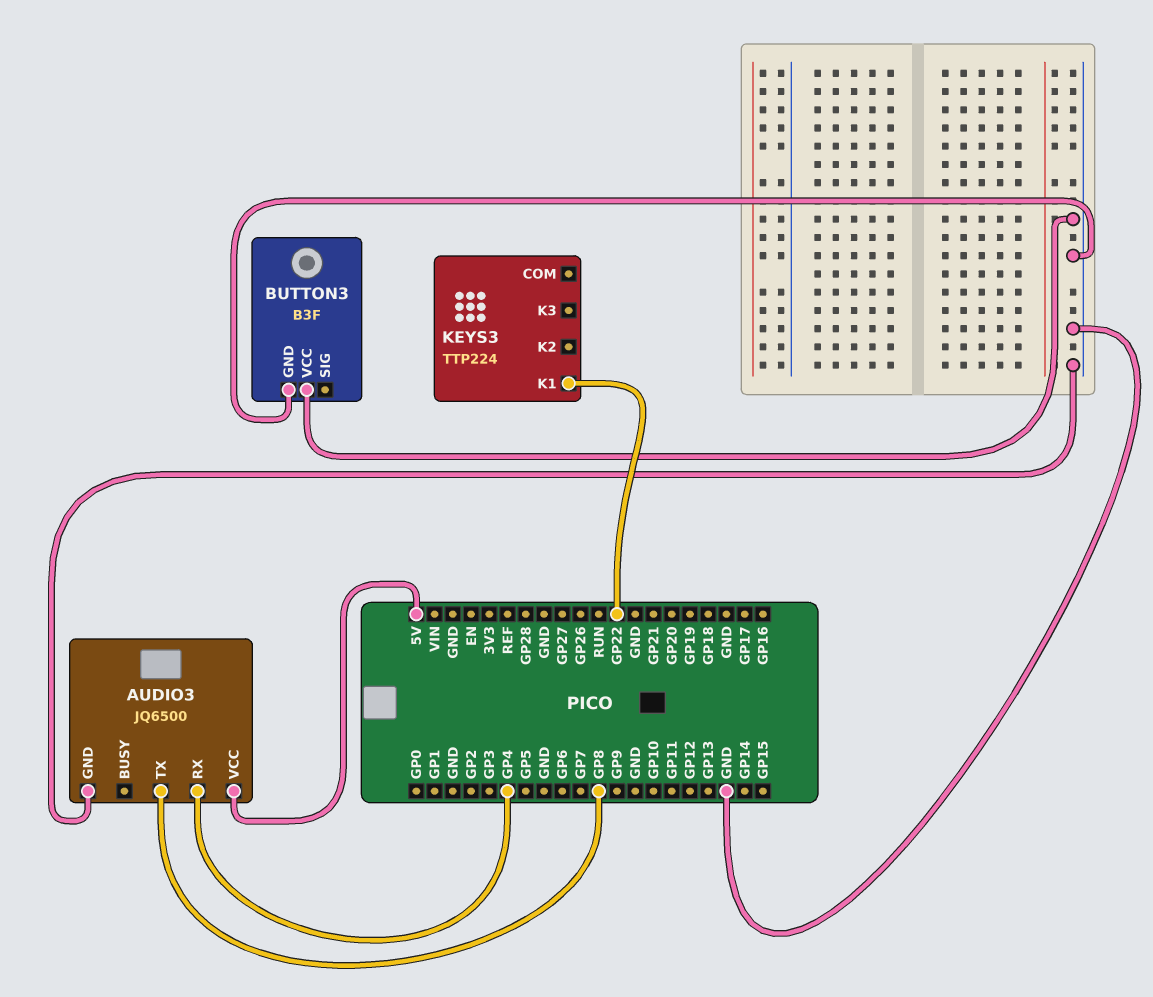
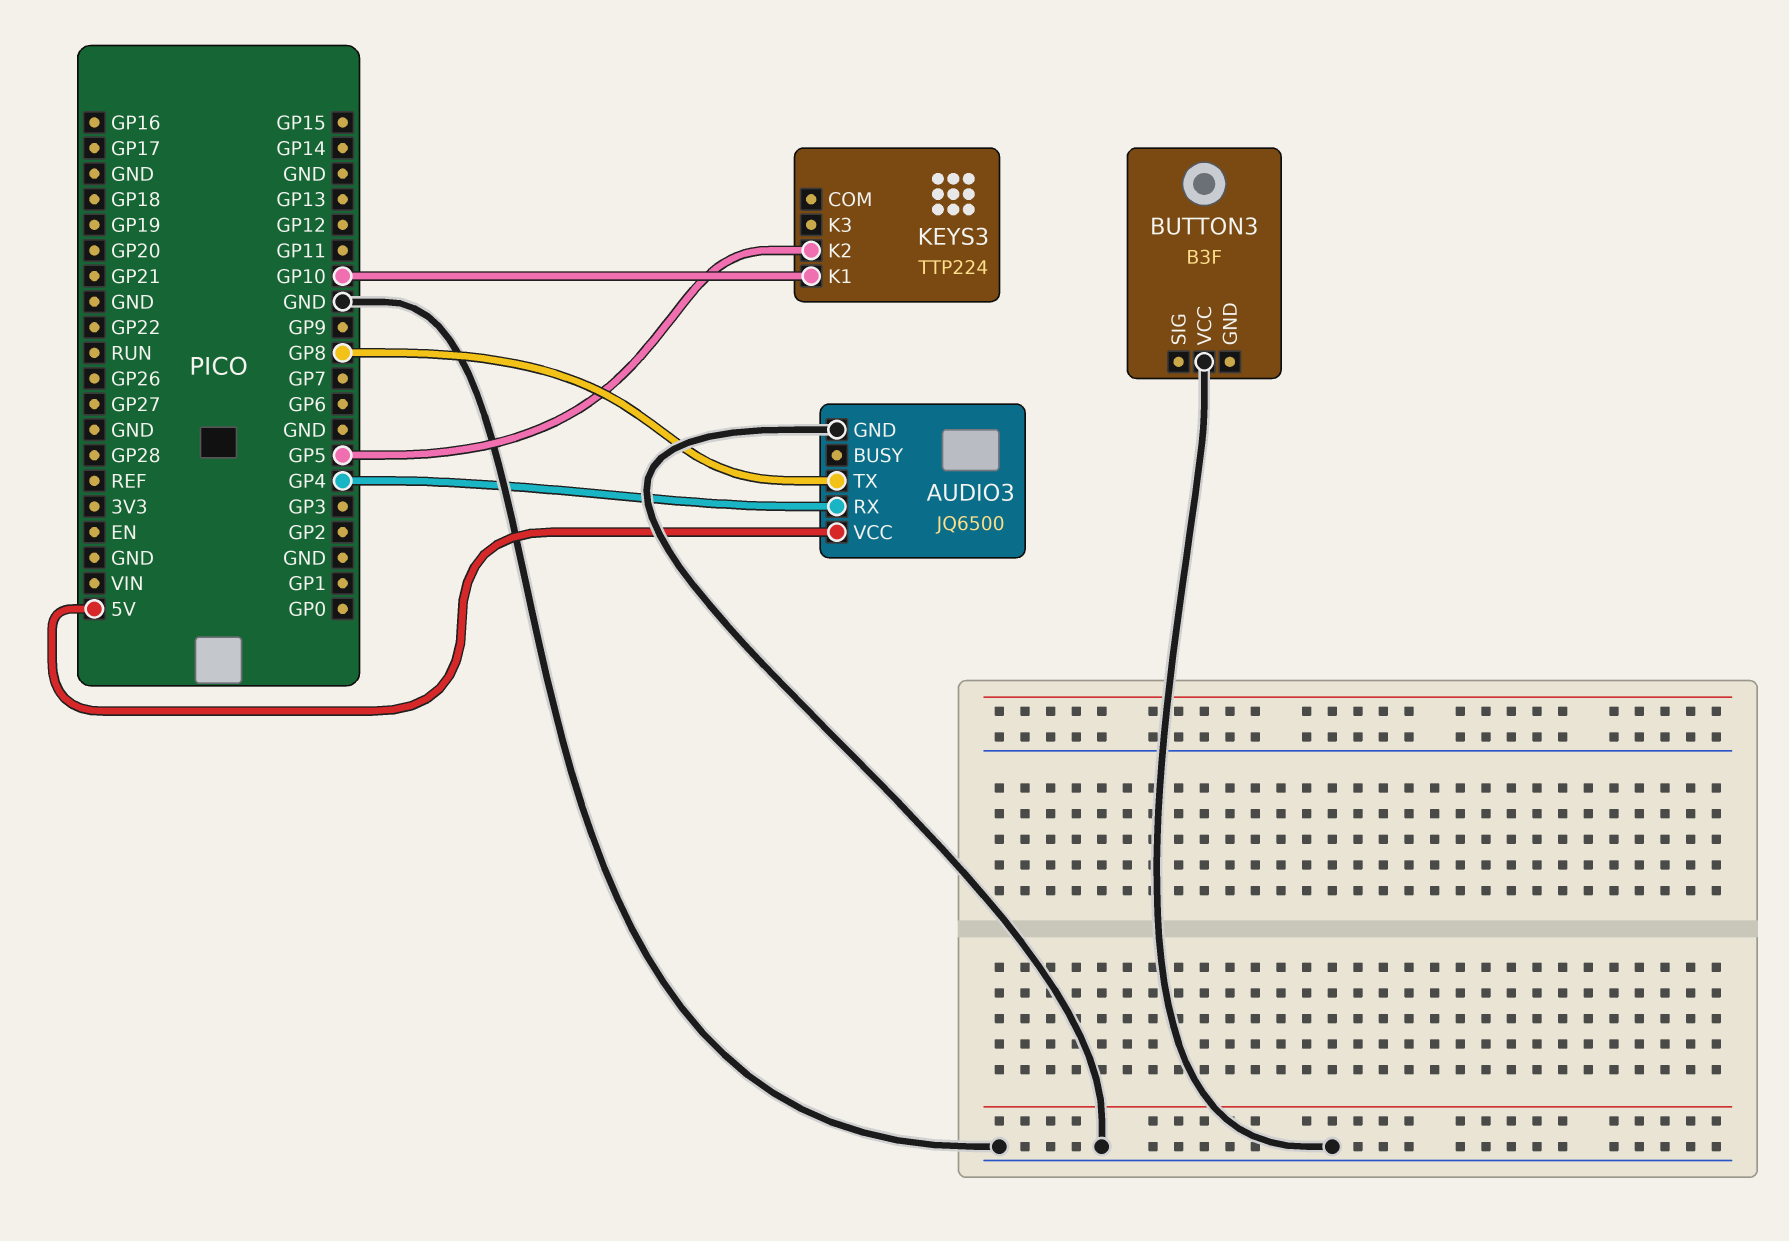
BUTTON3 pin GND: GND -> none
KEYS3 pin K1: GP22 -> GP10
KEYS3 pin K2: none -> GP5

